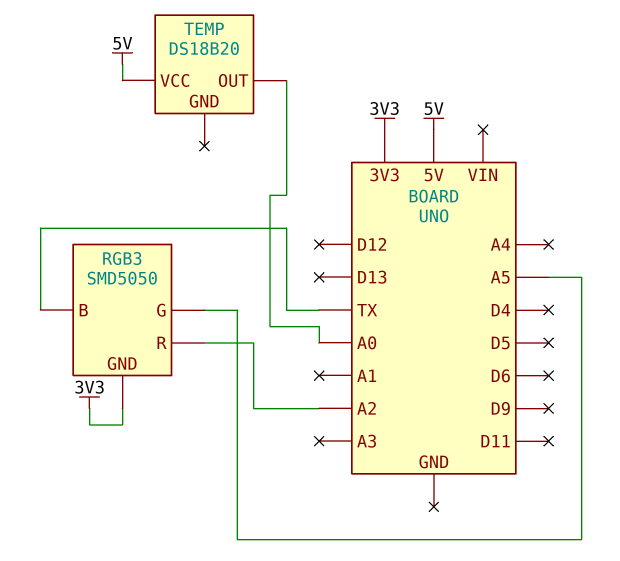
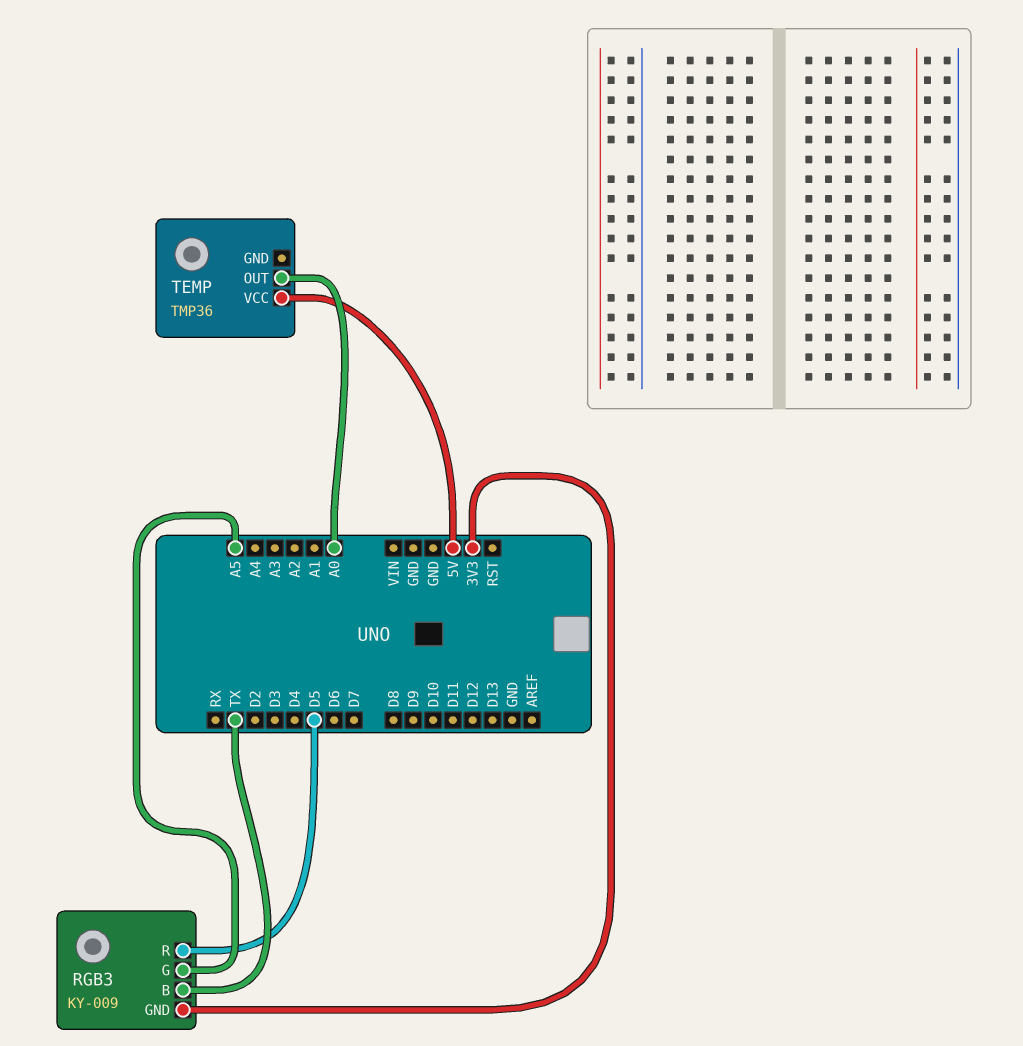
RGB3: SMD5050 -> KY-009
RGB3 pin R: A2 -> D5
TEMP: DS18B20 -> TMP36

